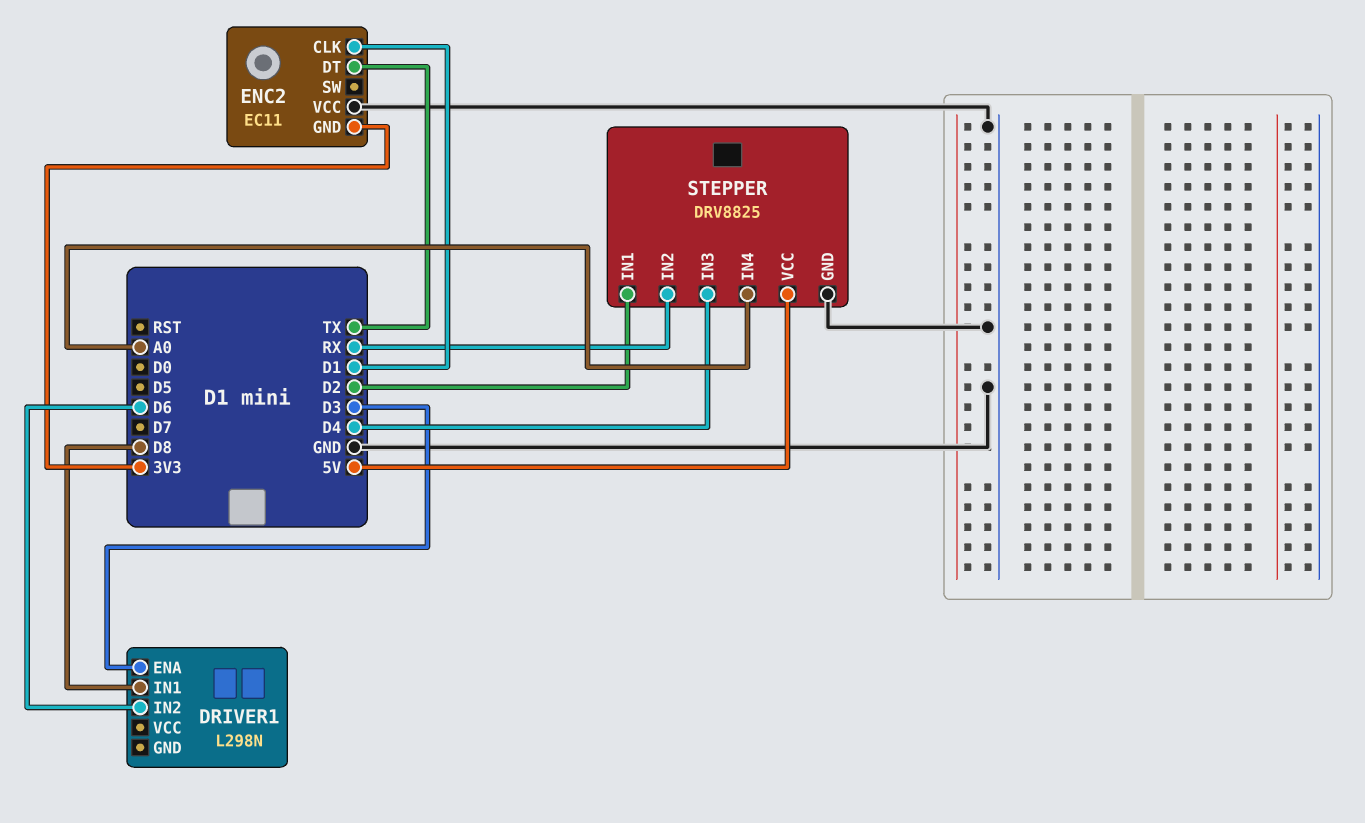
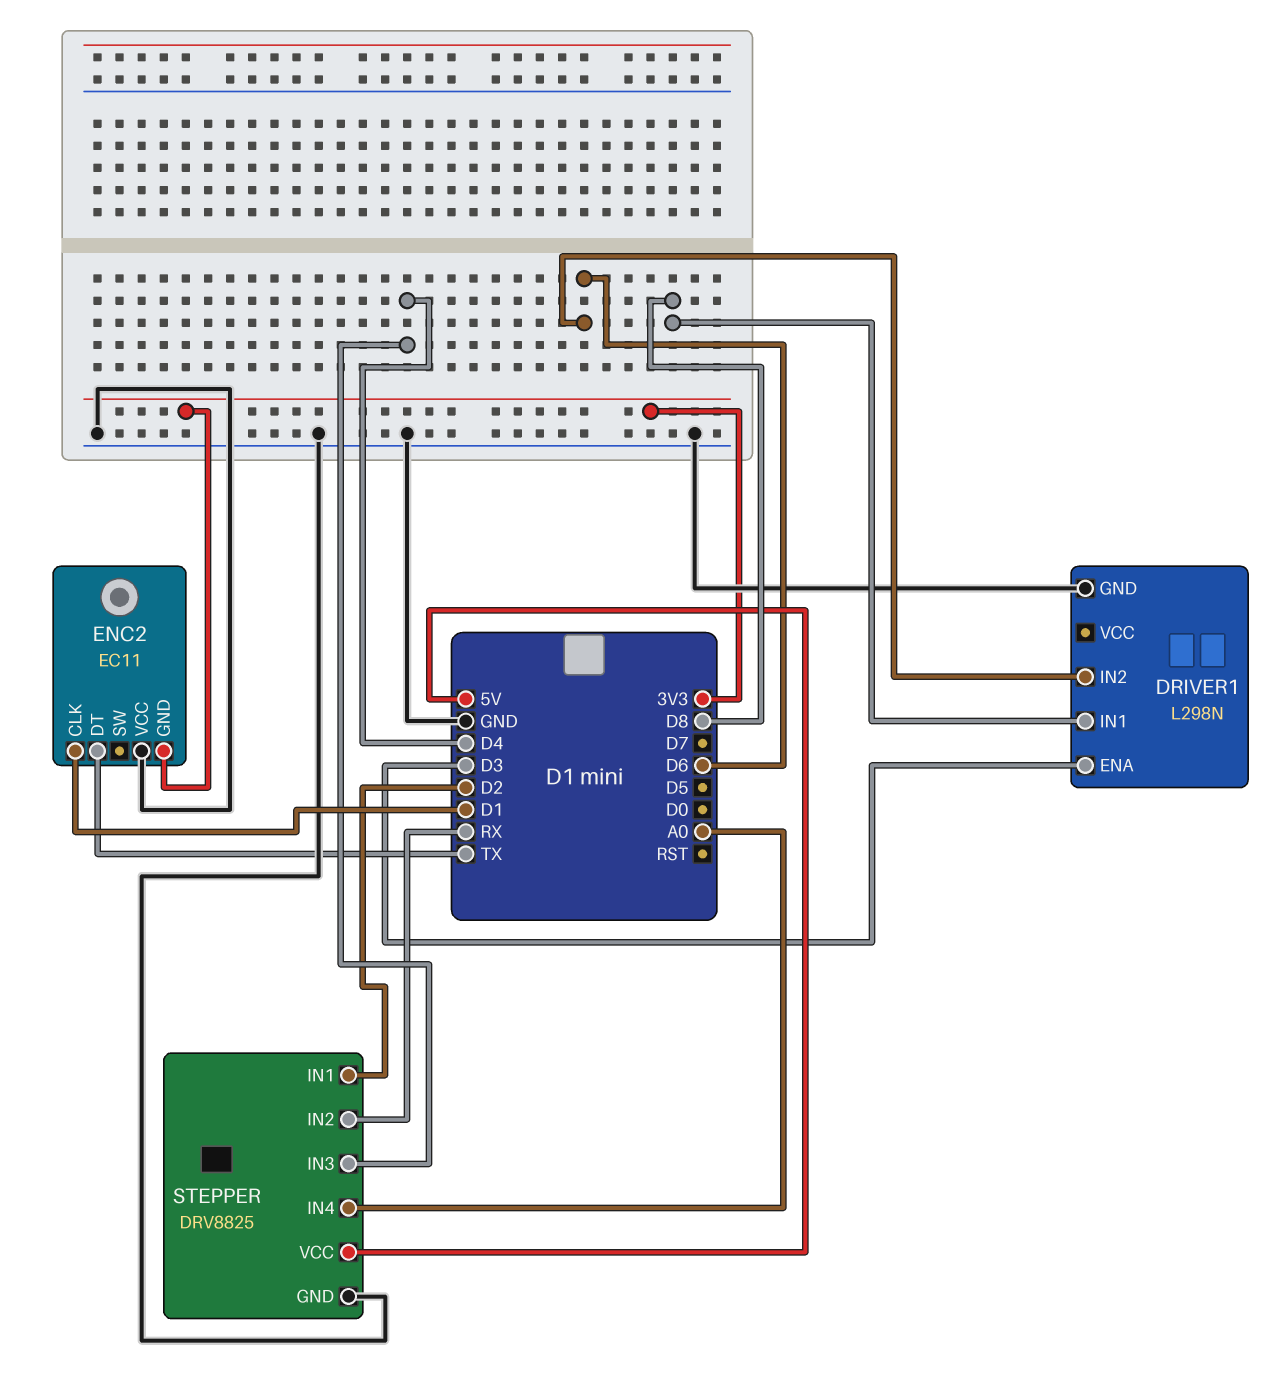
DRIVER1 pin GND: none -> GND

